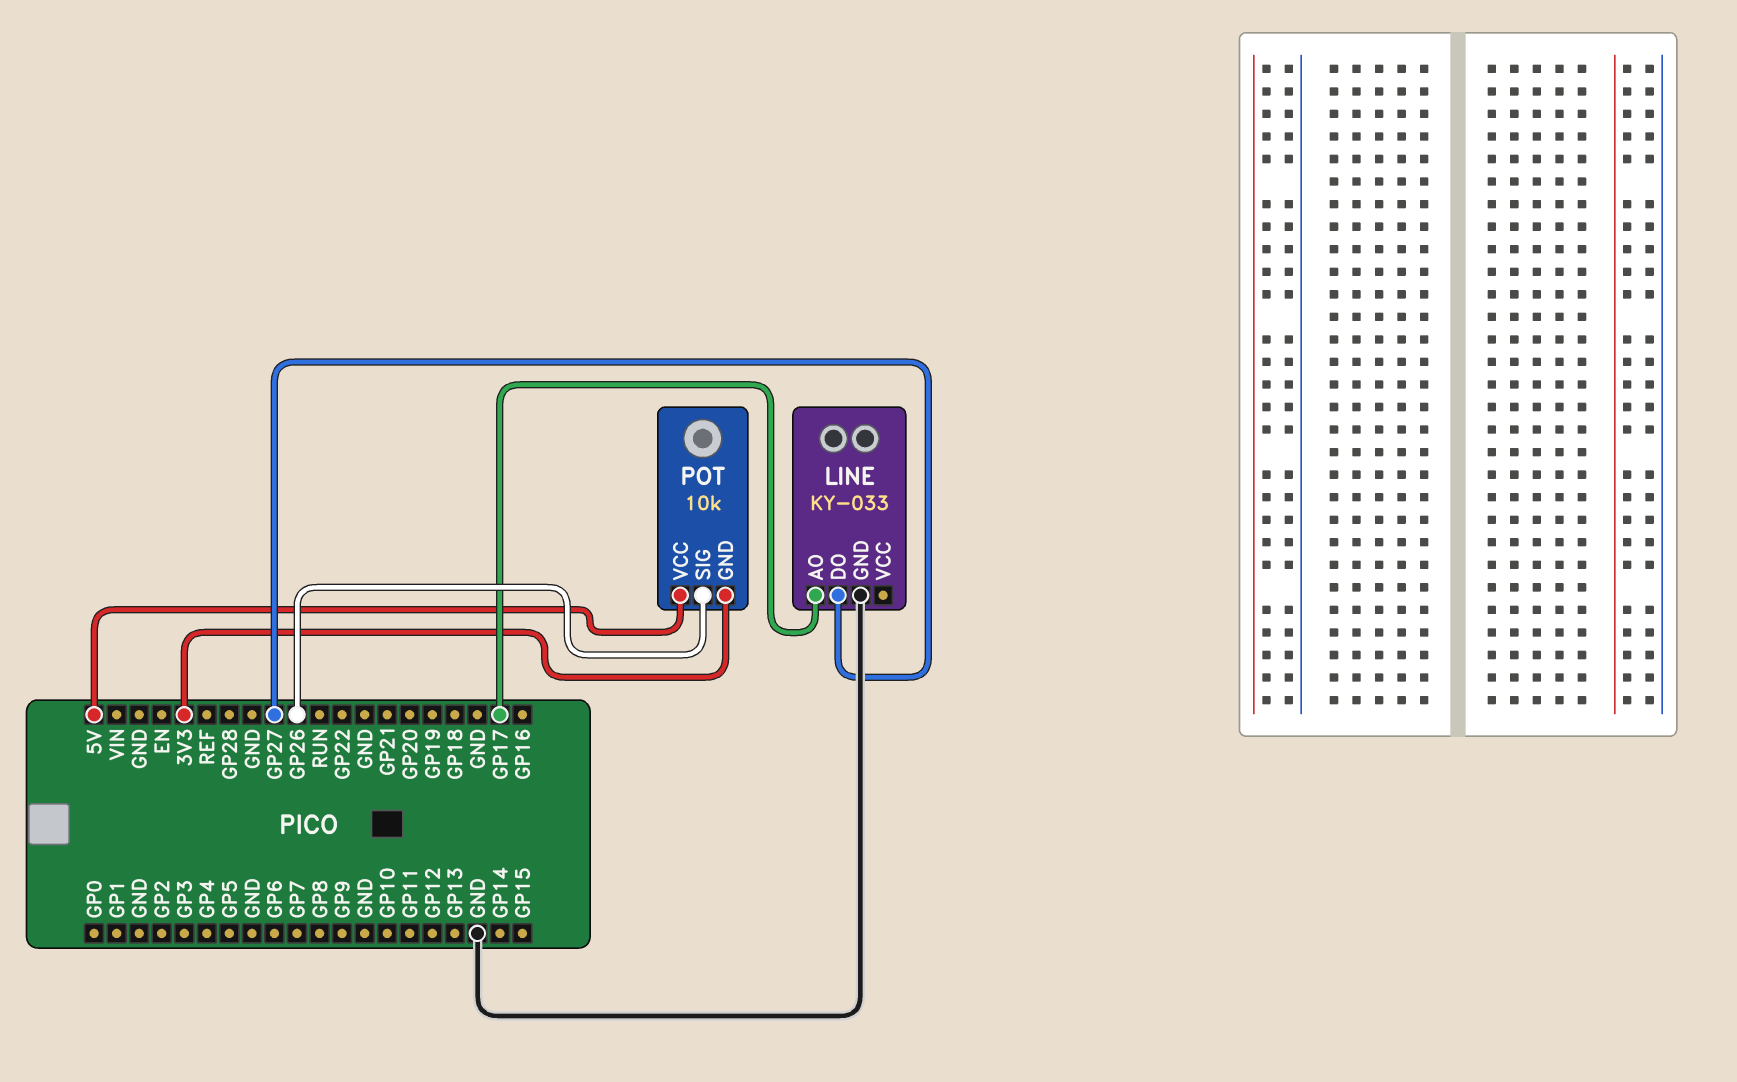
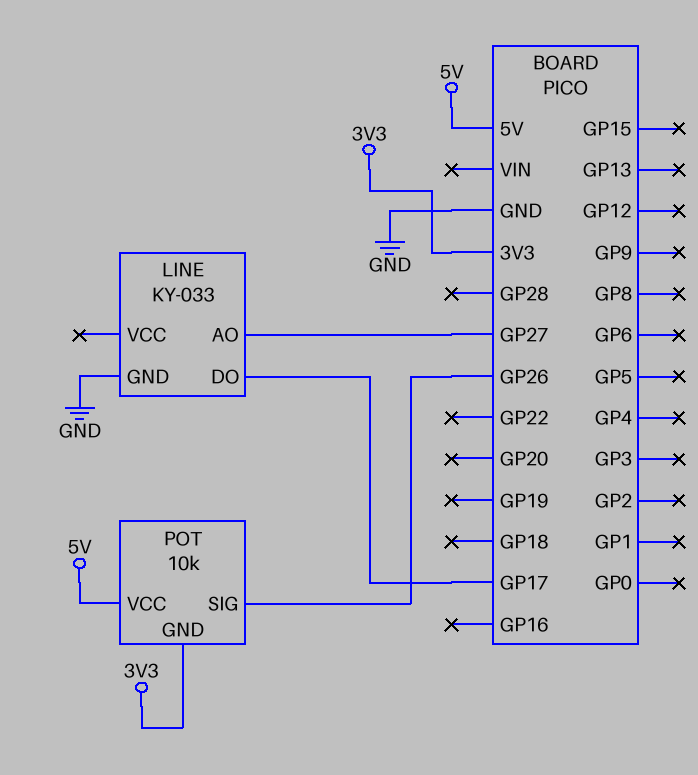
LINE pin AO: GP17 -> GP27
LINE pin DO: GP27 -> GP17

